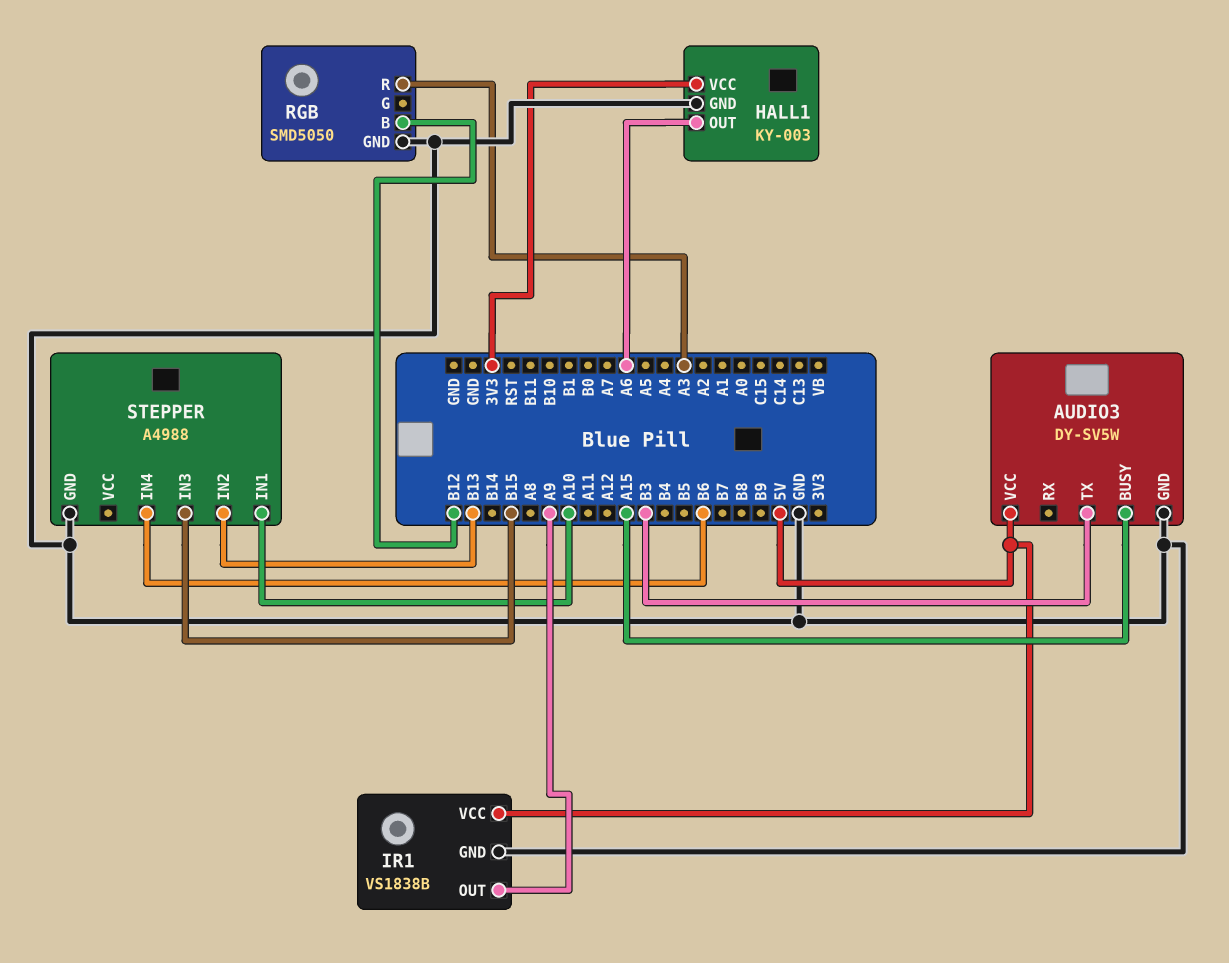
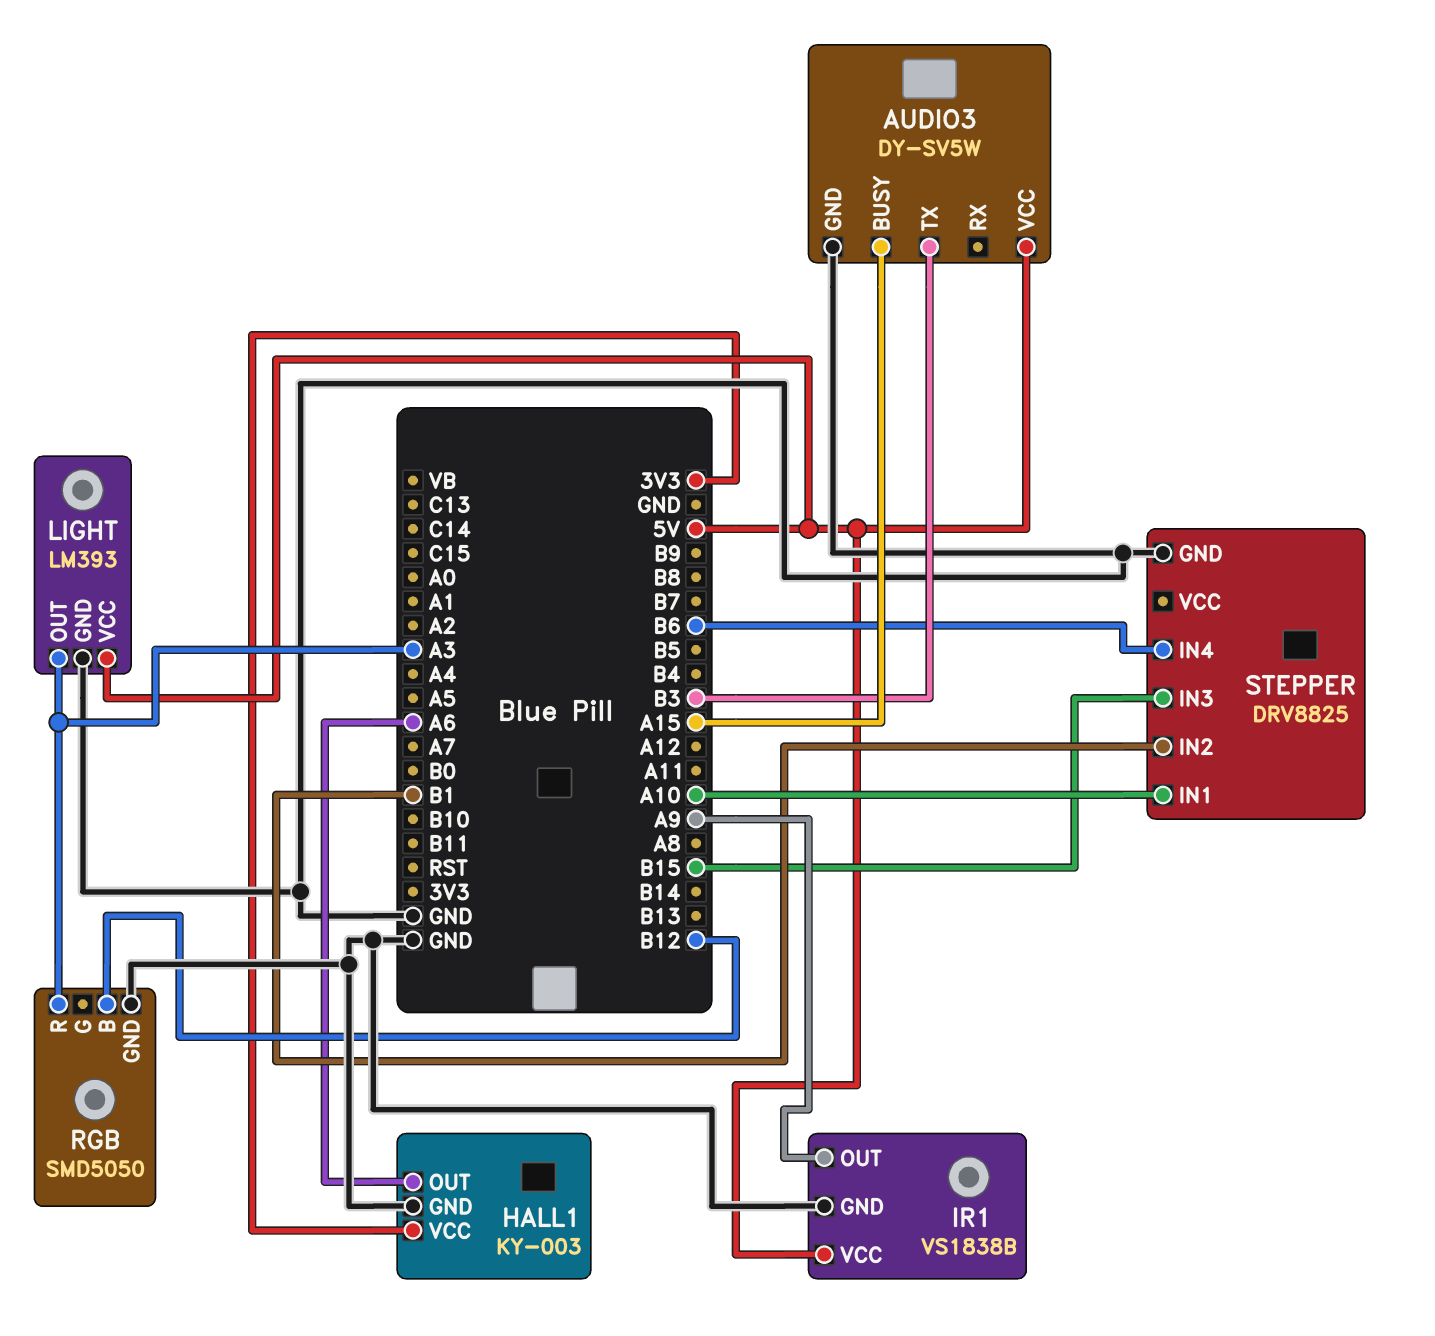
LIGHT: none -> LM393
LIGHT pin GND: none -> GND
LIGHT pin OUT: none -> A3
LIGHT pin VCC: none -> 5V
STEPPER: A4988 -> DRV8825
STEPPER pin IN2: B13 -> B1

